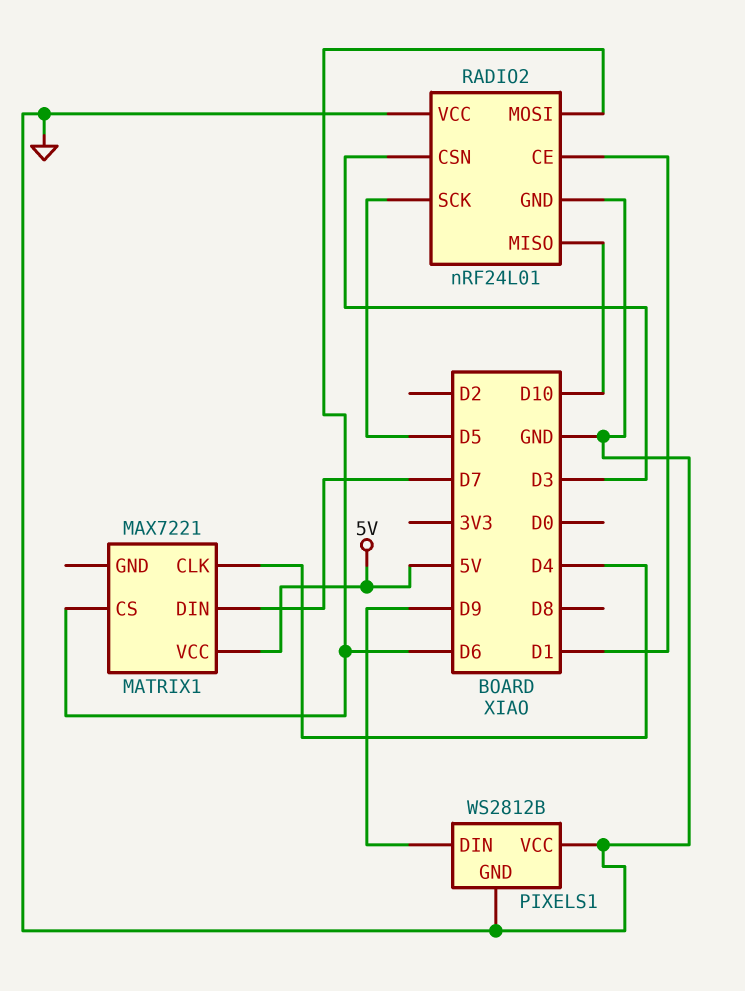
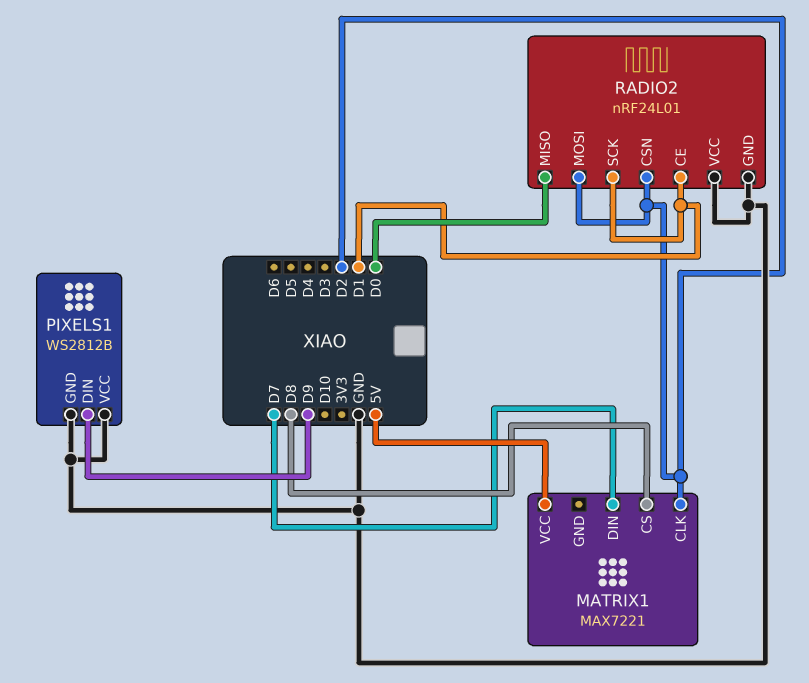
MATRIX1 pin CLK: D4 -> D2
MATRIX1 pin CS: D6 -> D8
RADIO2 pin CSN: D3 -> D2
RADIO2 pin MISO: D10 -> D0
RADIO2 pin MOSI: D6 -> D2
RADIO2 pin SCK: D5 -> D1

